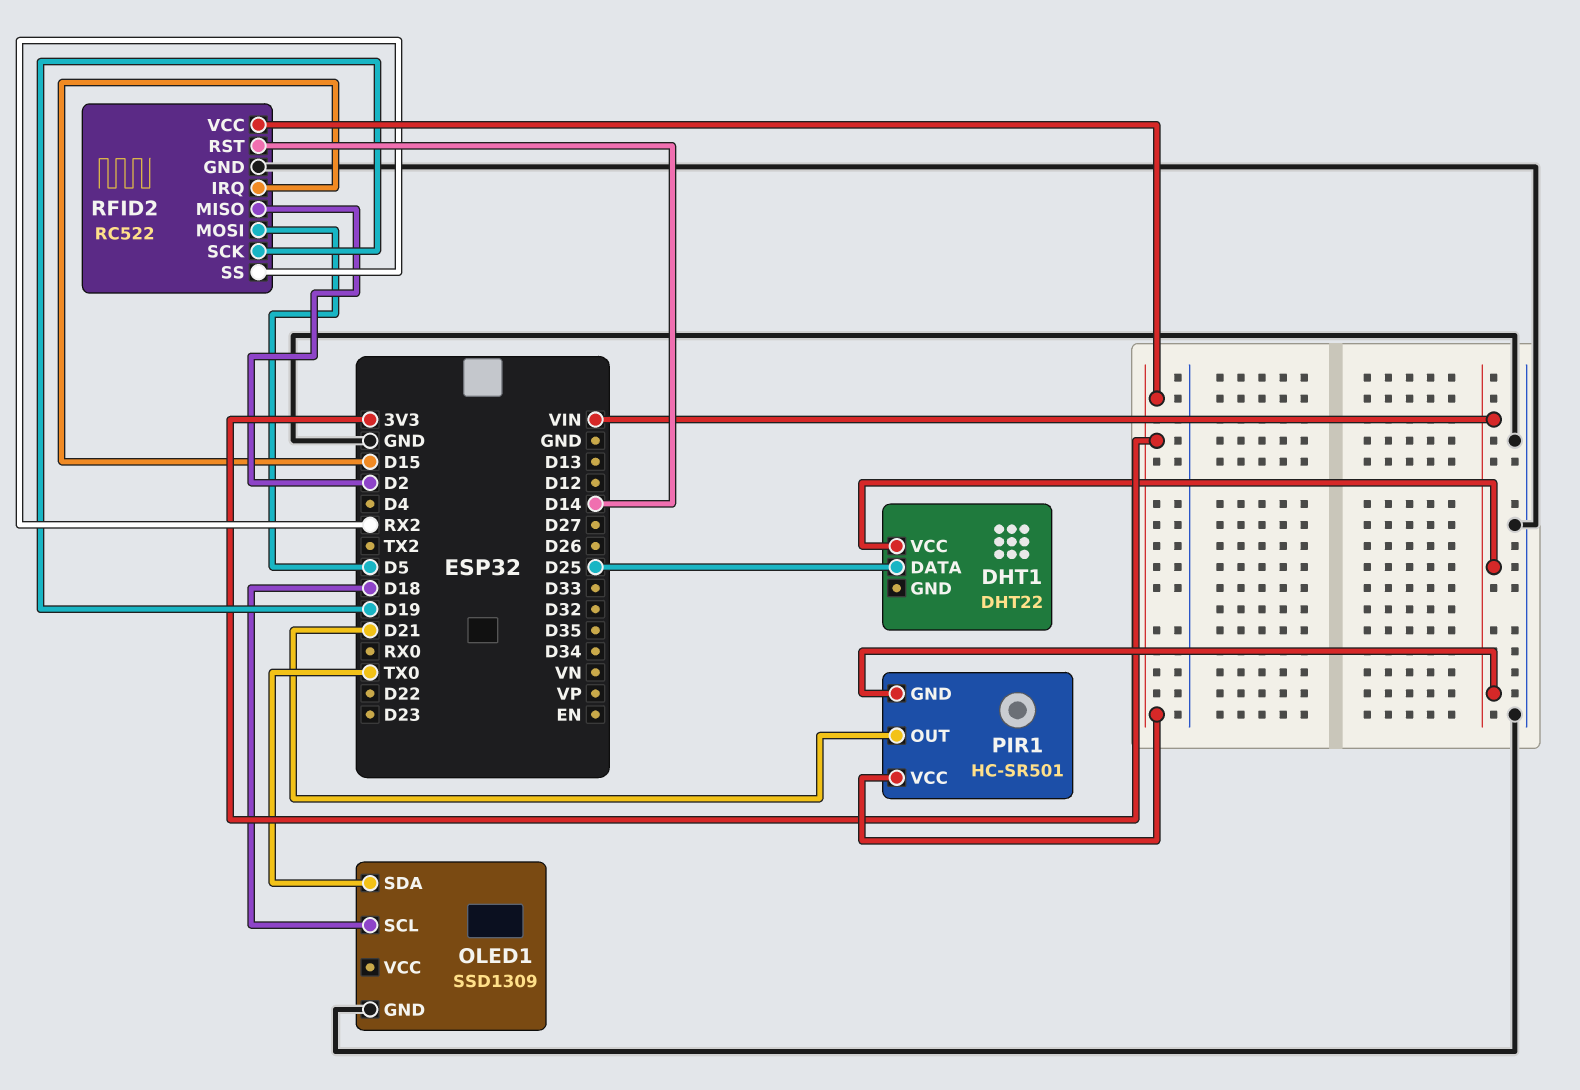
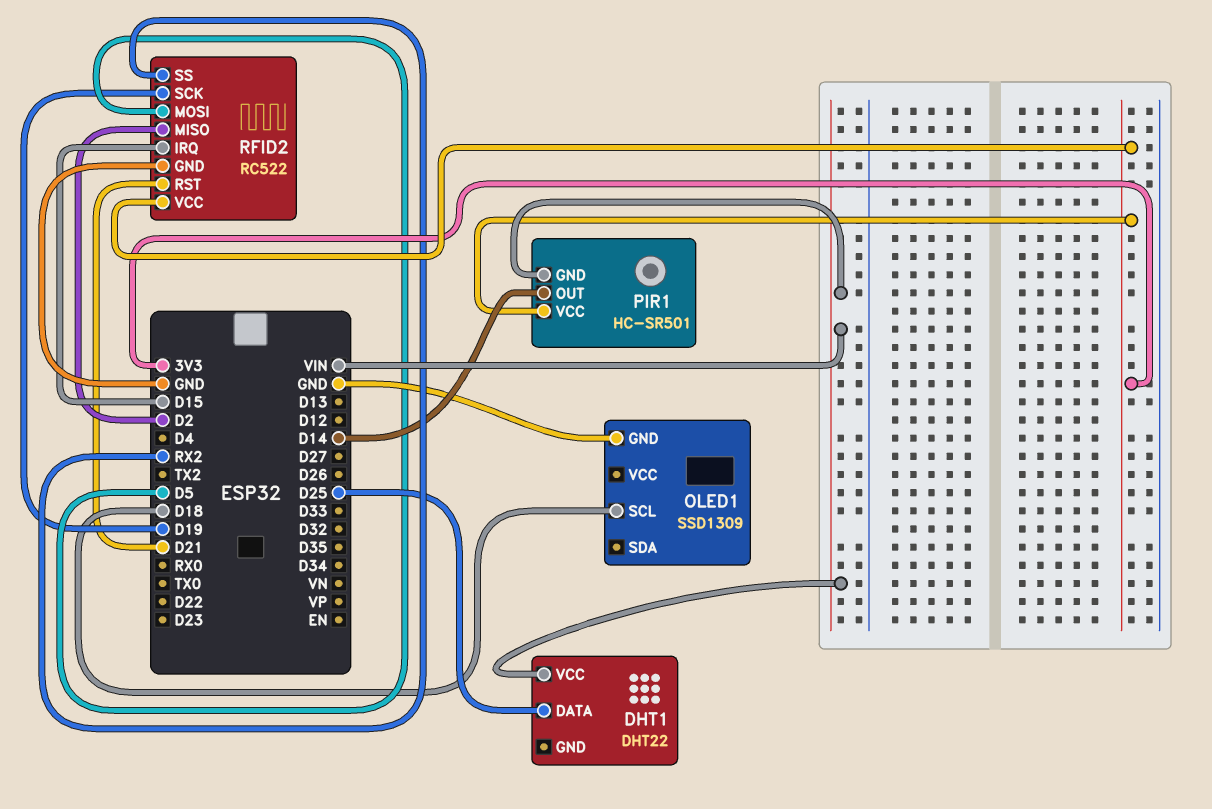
OLED1 pin SDA: TX0 -> none
PIR1 pin OUT: D21 -> D14
RFID2 pin RST: D14 -> D21

